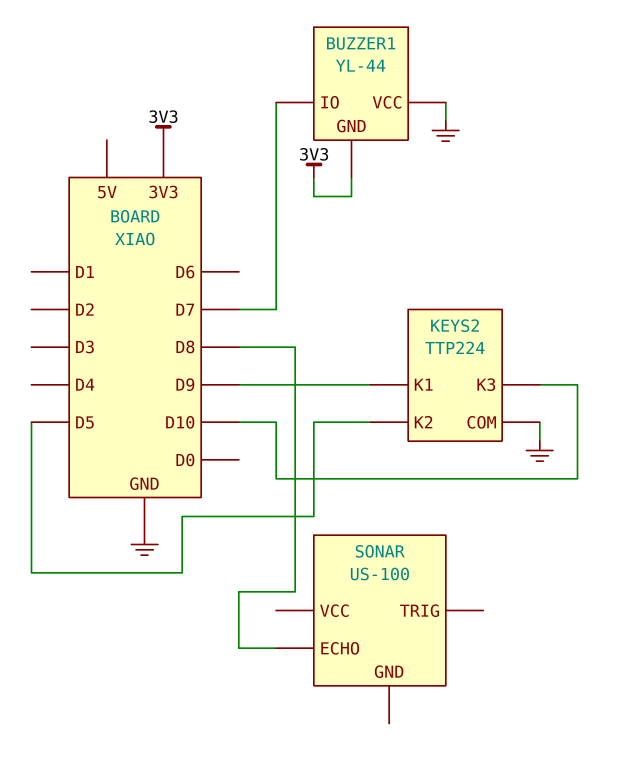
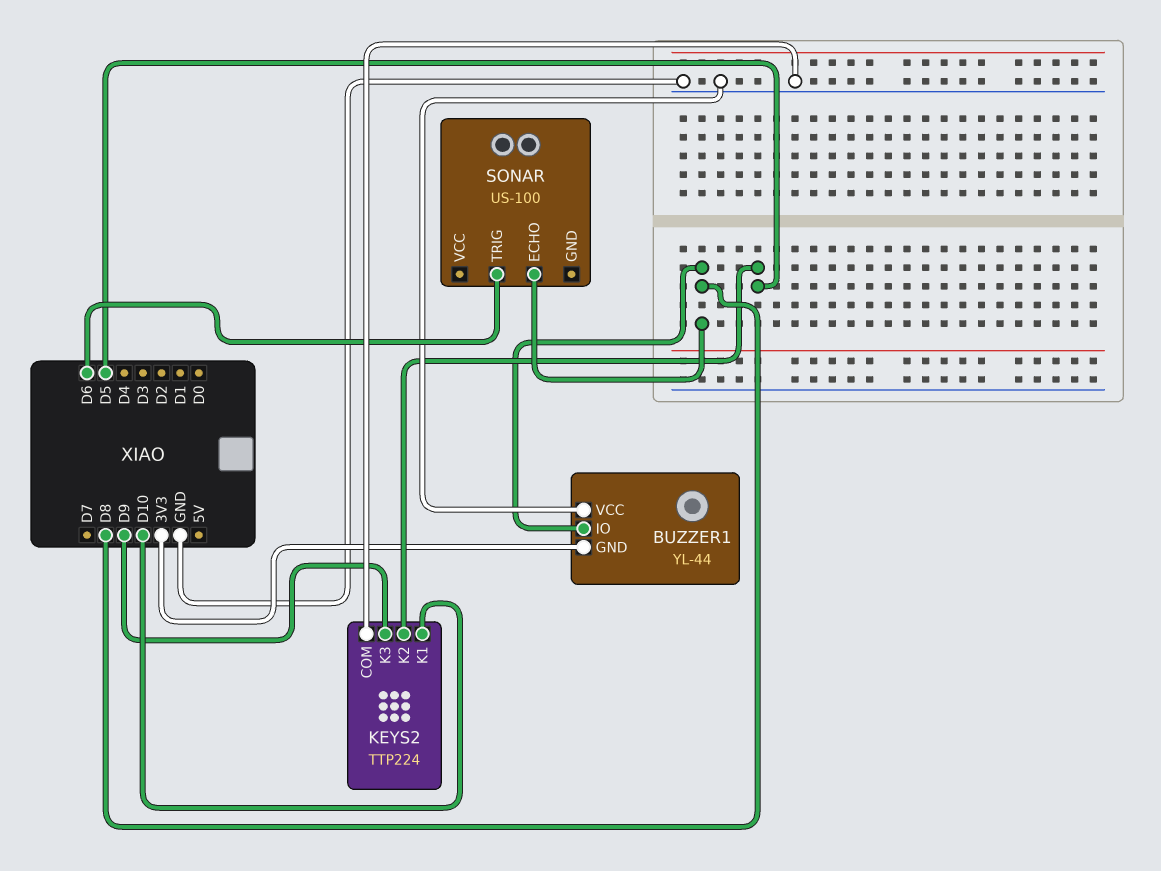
BUZZER1 pin IO: D7 -> D8
KEYS2 pin K1: D9 -> D10
KEYS2 pin K3: D10 -> D9
SONAR pin TRIG: none -> D6

